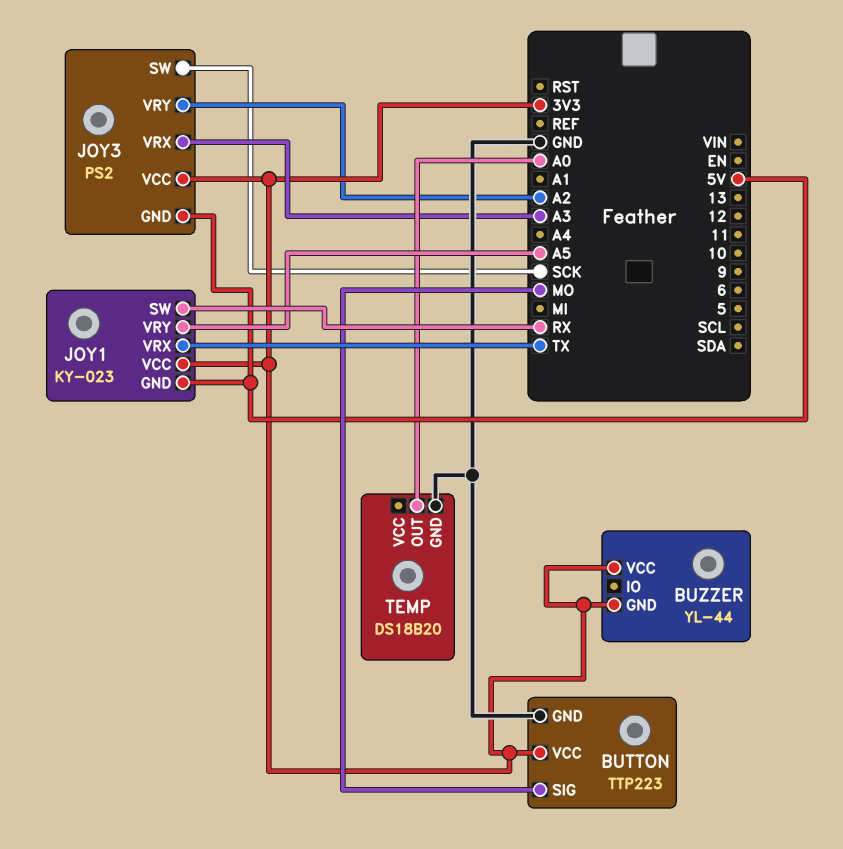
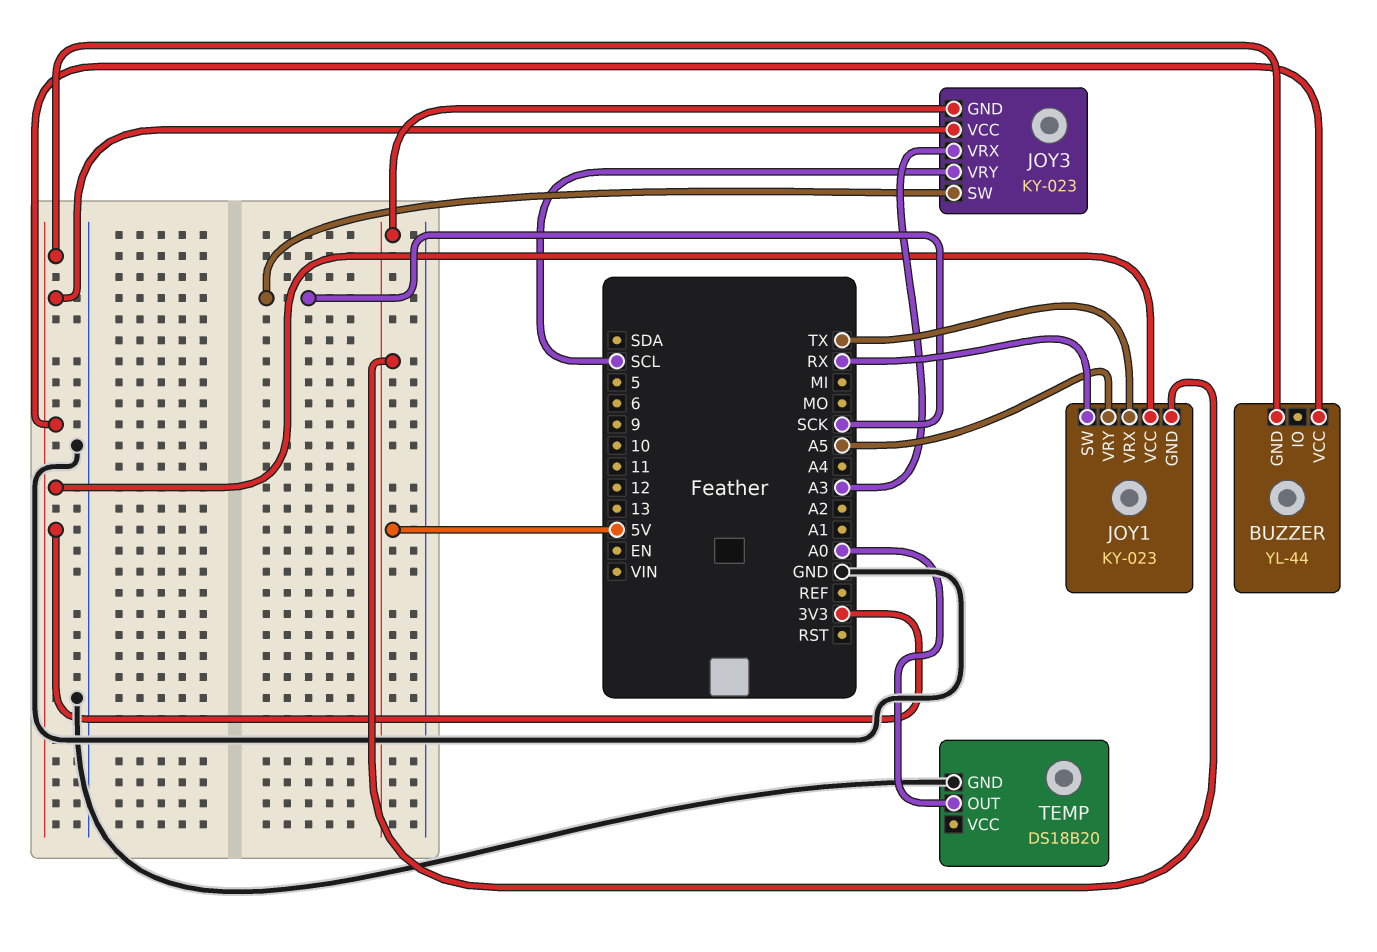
BUTTON: TTP223 -> none
BUTTON pin GND: GND -> none
BUTTON pin SIG: MO -> none
BUTTON pin VCC: 3V3 -> none
JOY3: PS2 -> KY-023
JOY3 pin VRY: A2 -> SCL

